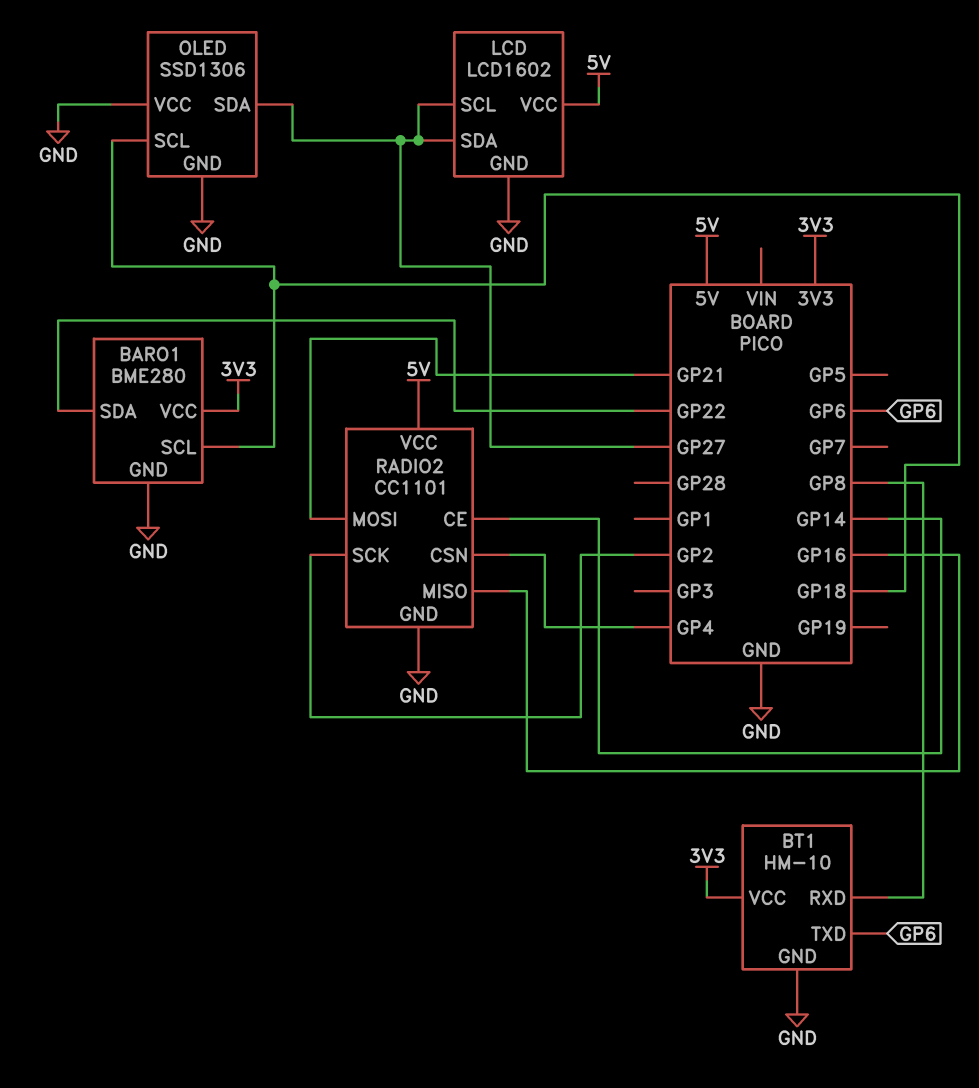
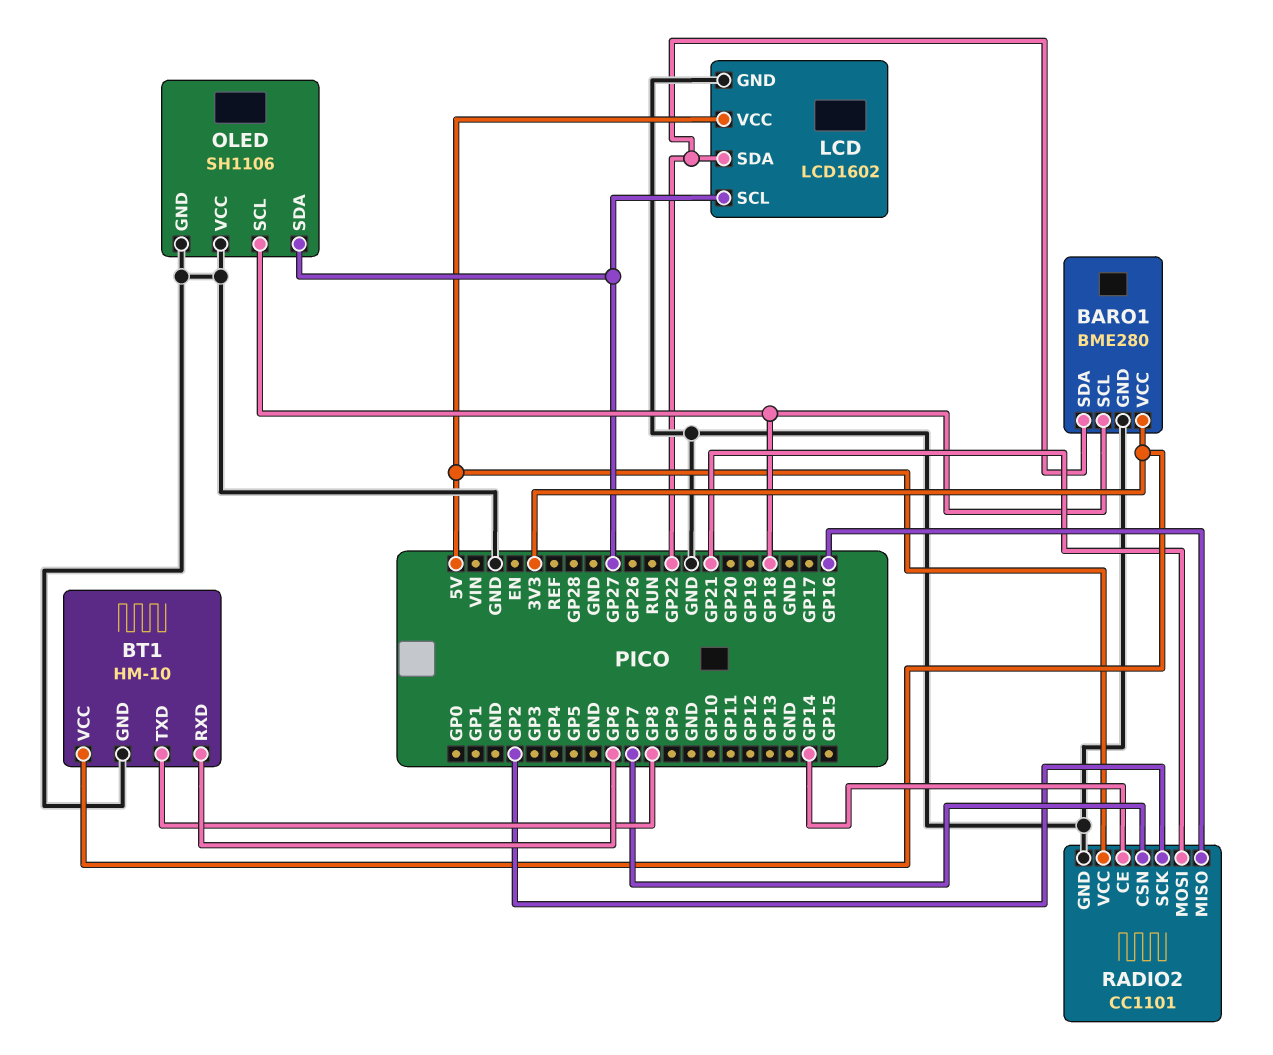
BT1 pin RXD: GP8 -> GP6
BT1 pin TXD: GP6 -> GP8
LCD pin SDA: GP27 -> GP22
OLED: SSD1306 -> SH1106
RADIO2 pin CSN: GP4 -> GP7

